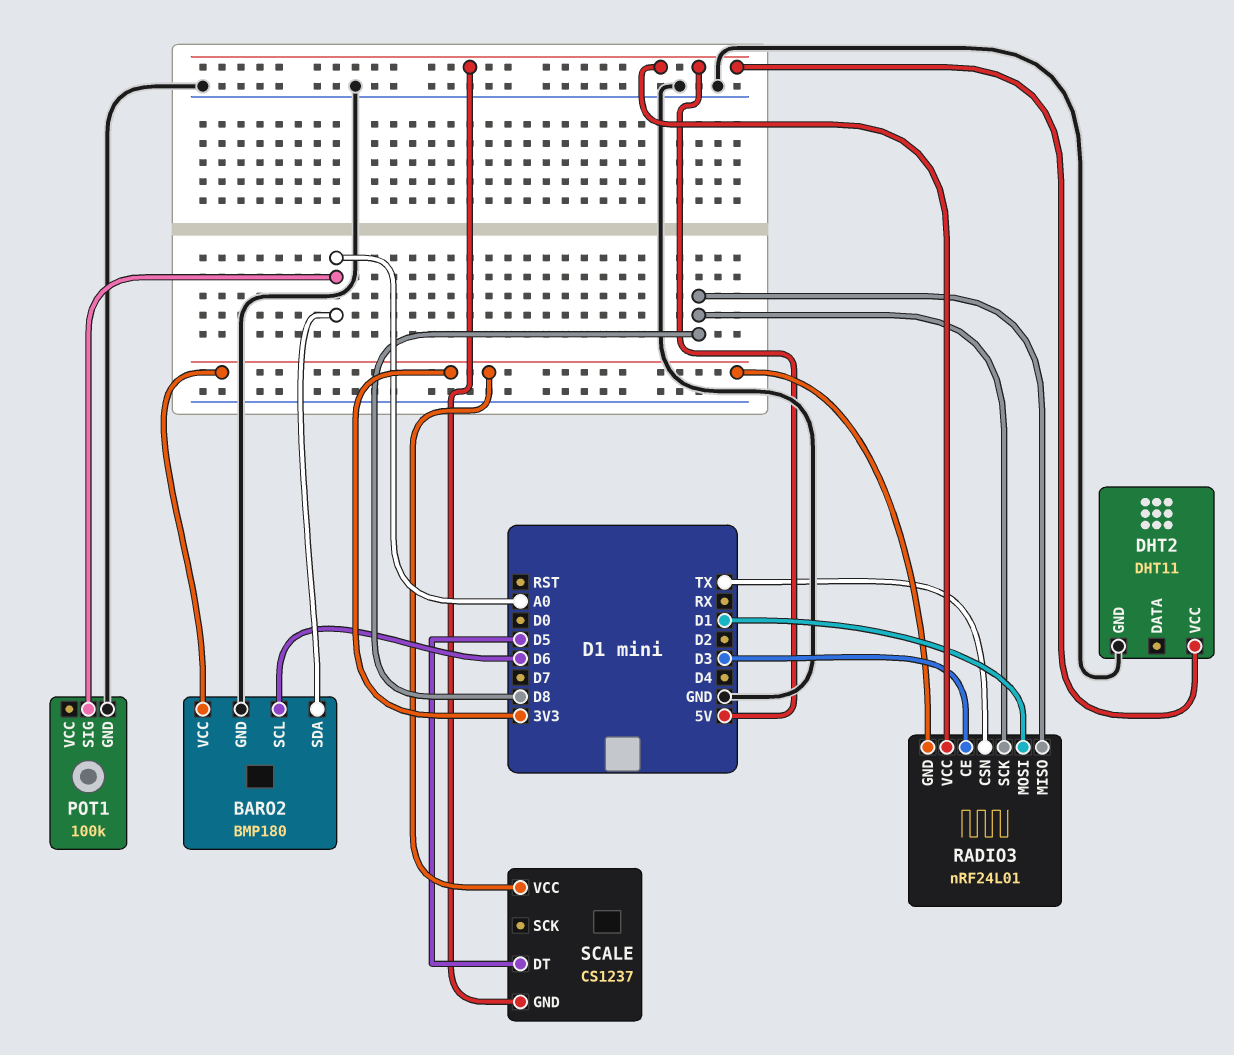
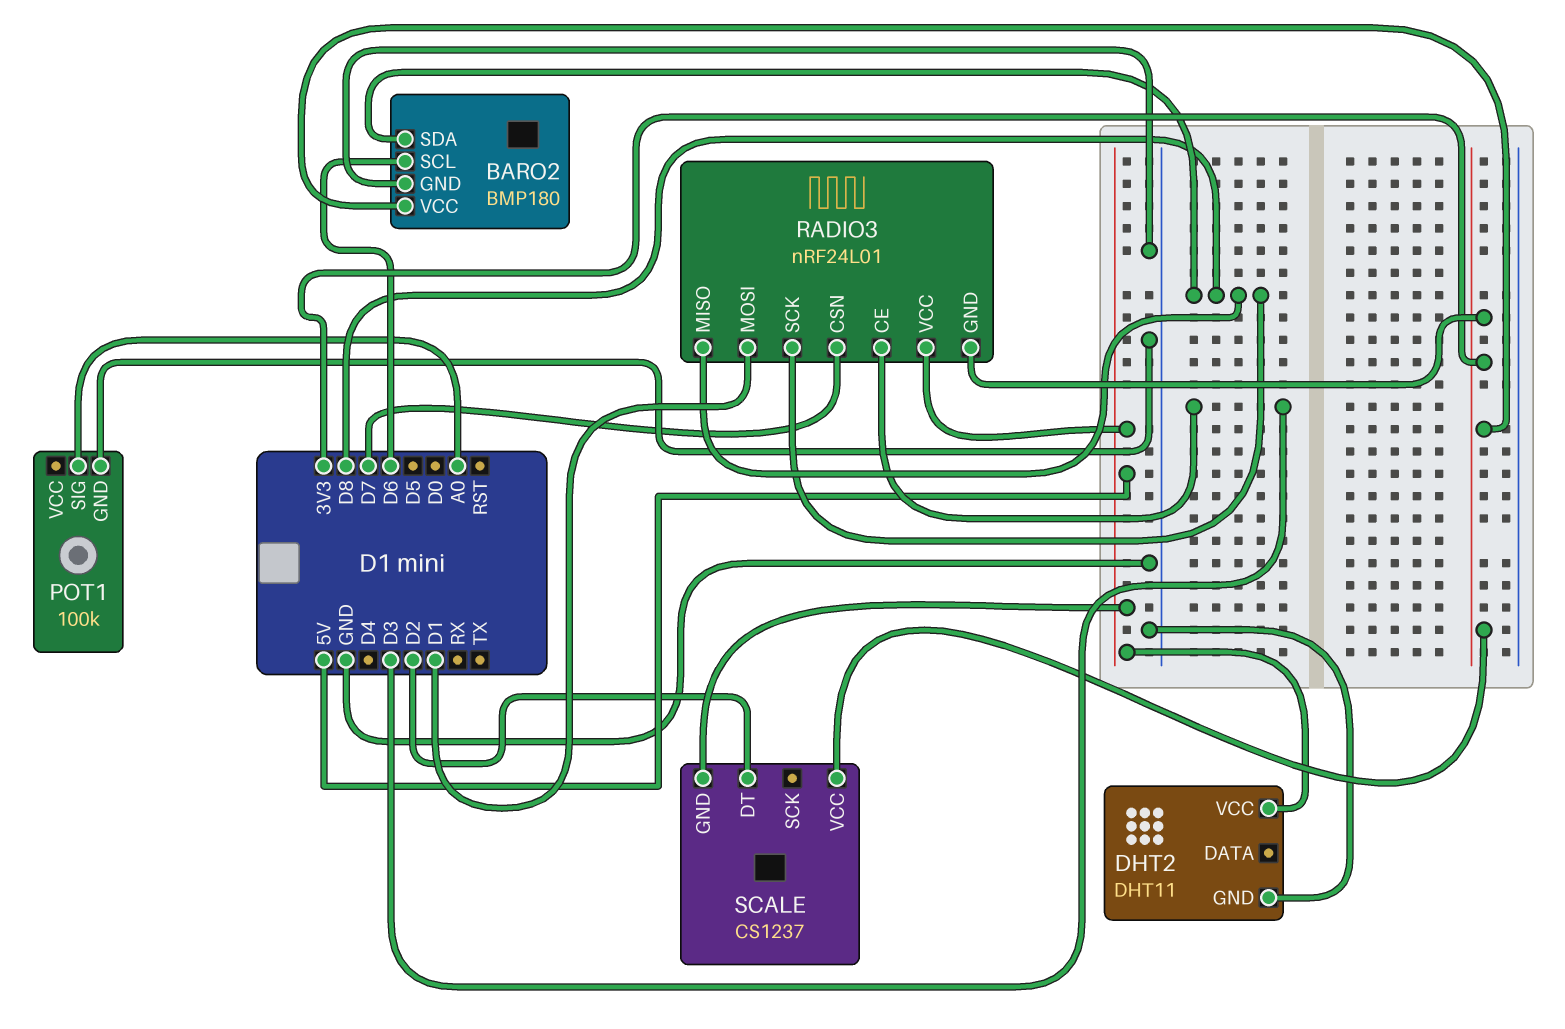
BARO2 pin SDA: A0 -> D8
RADIO3 pin CSN: TX -> D7
SCALE pin DT: D5 -> D2

